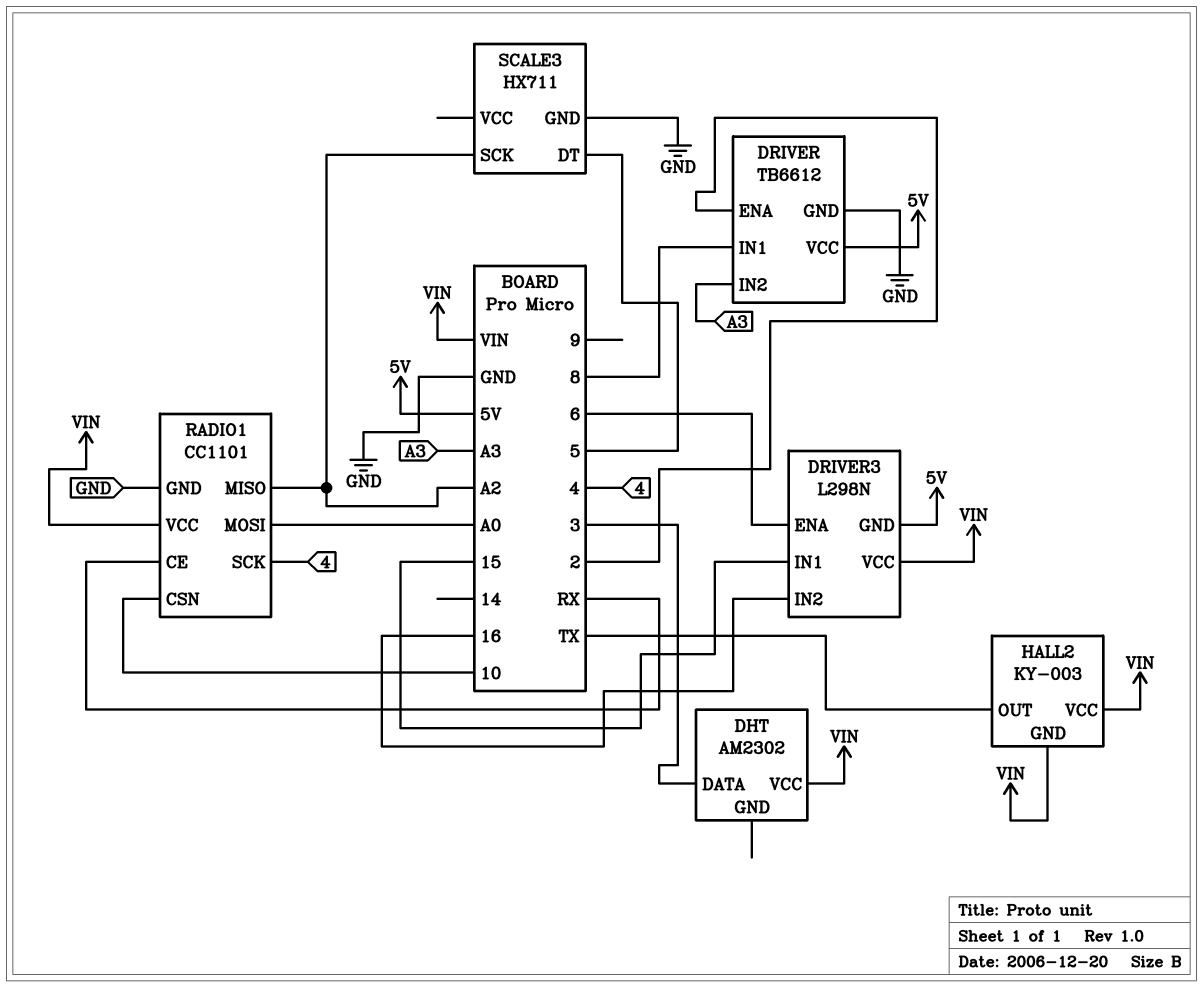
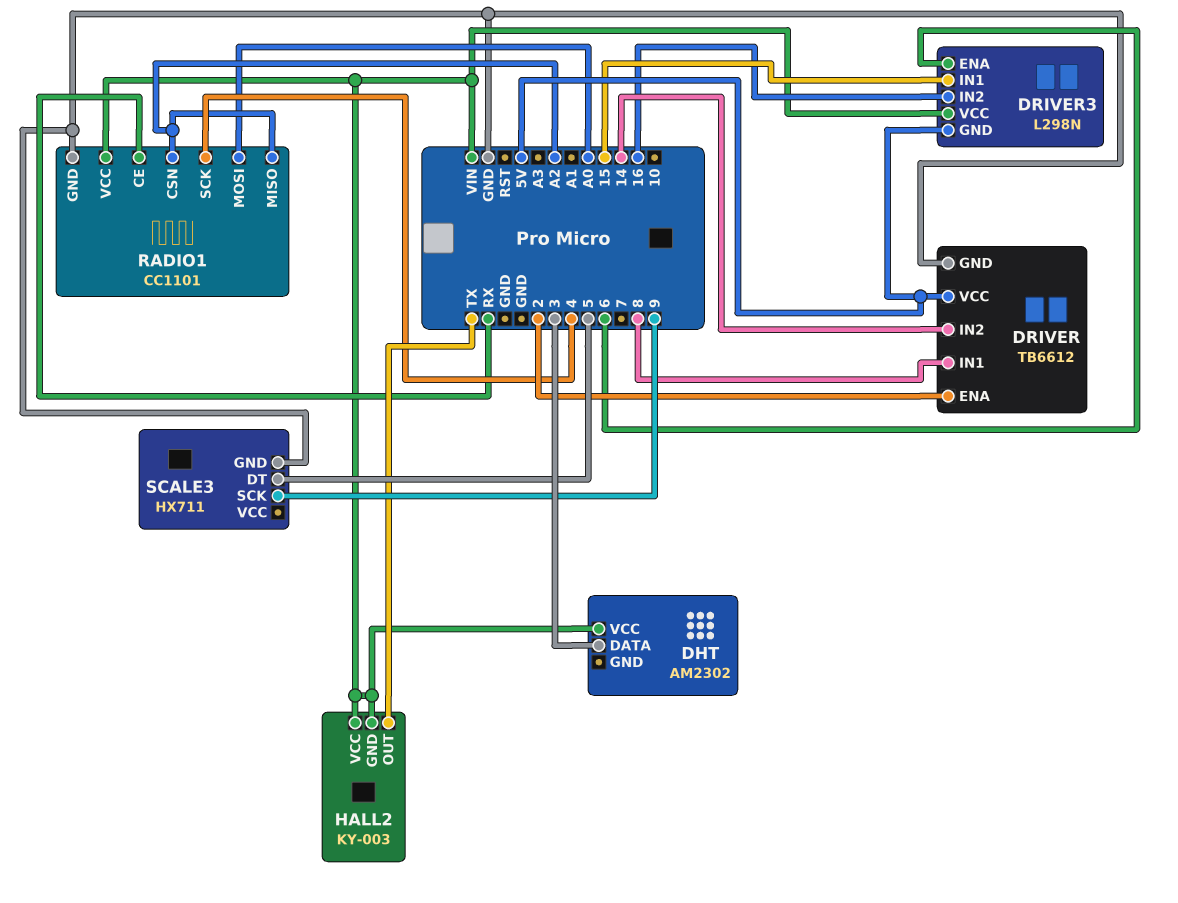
DRIVER pin IN2: A3 -> 14
RADIO1 pin CSN: 10 -> A2
SCALE3 pin SCK: A2 -> 9

